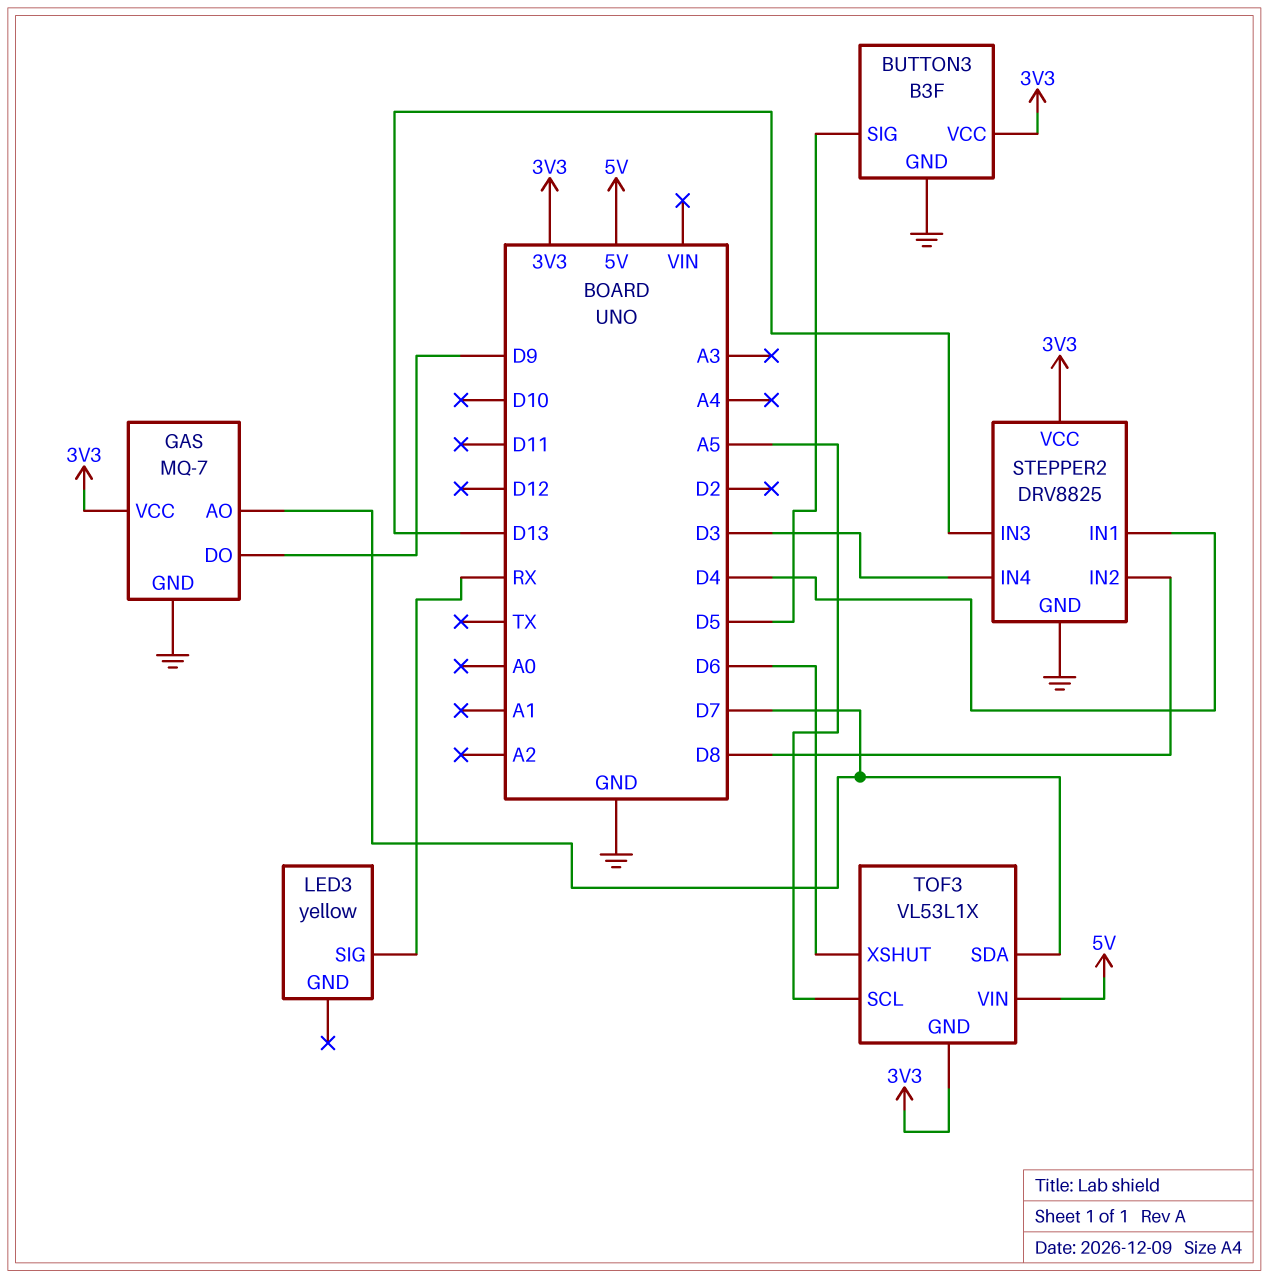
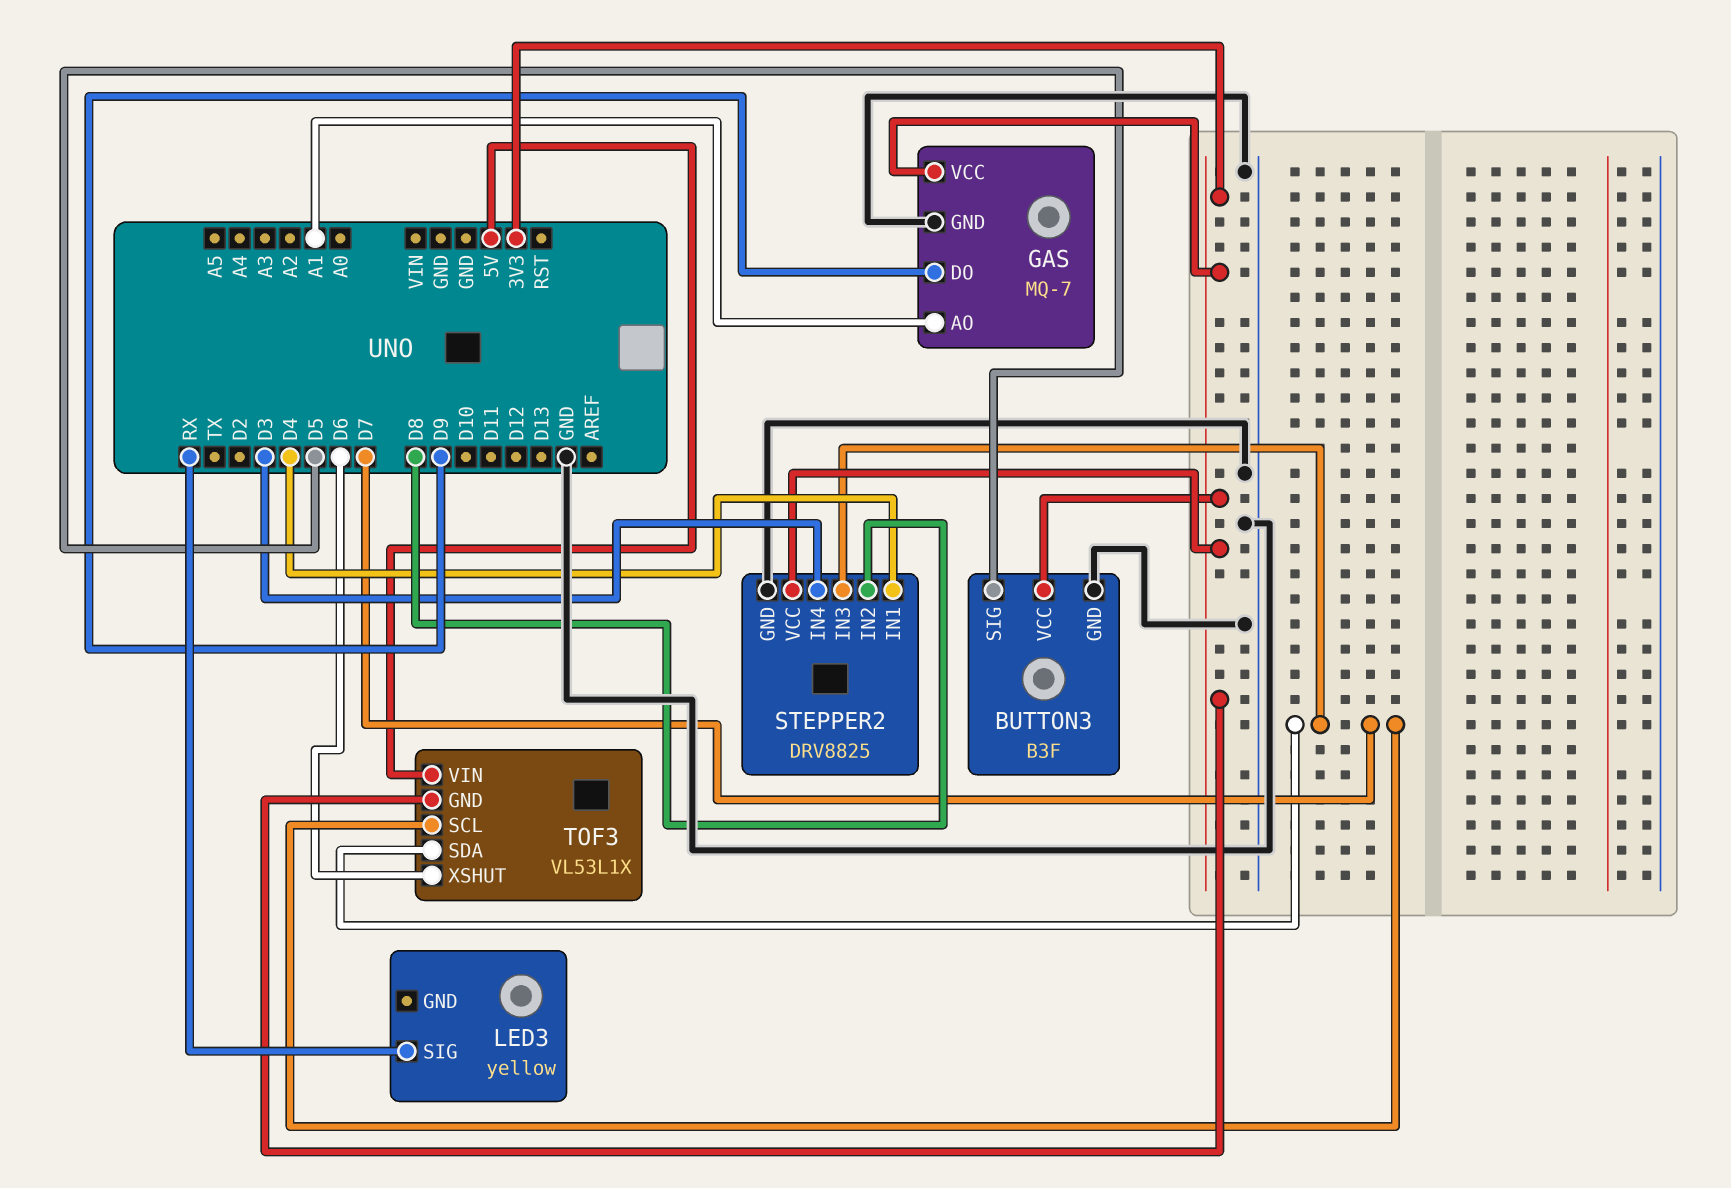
GAS pin AO: D7 -> A1
STEPPER2 pin IN3: D13 -> D7
TOF3 pin SCL: A5 -> D7

